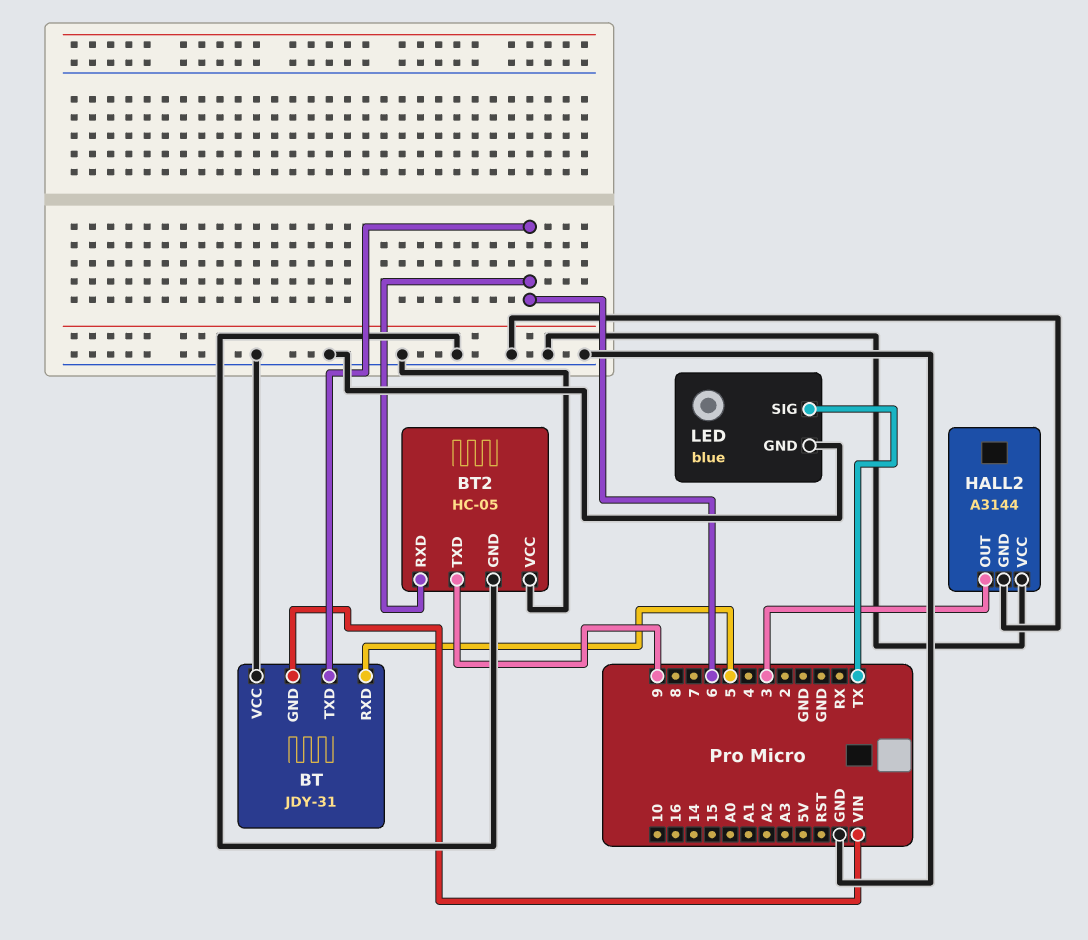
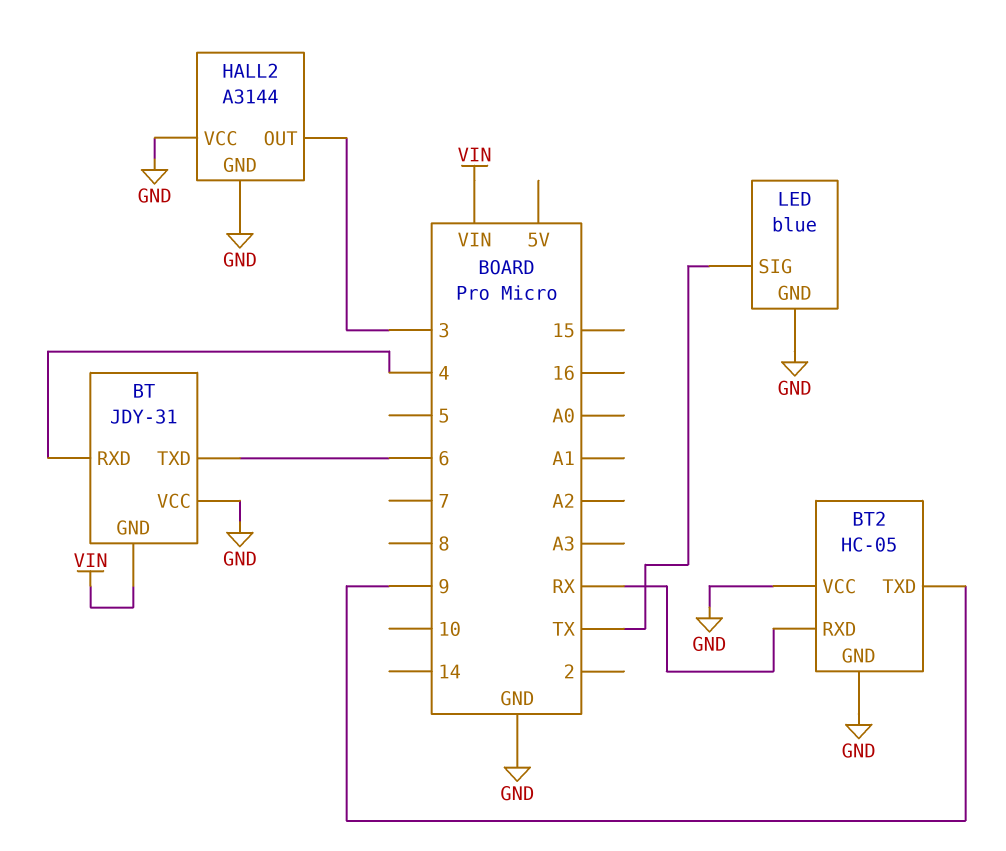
BT pin RXD: 5 -> 4
BT2 pin RXD: 6 -> RX

